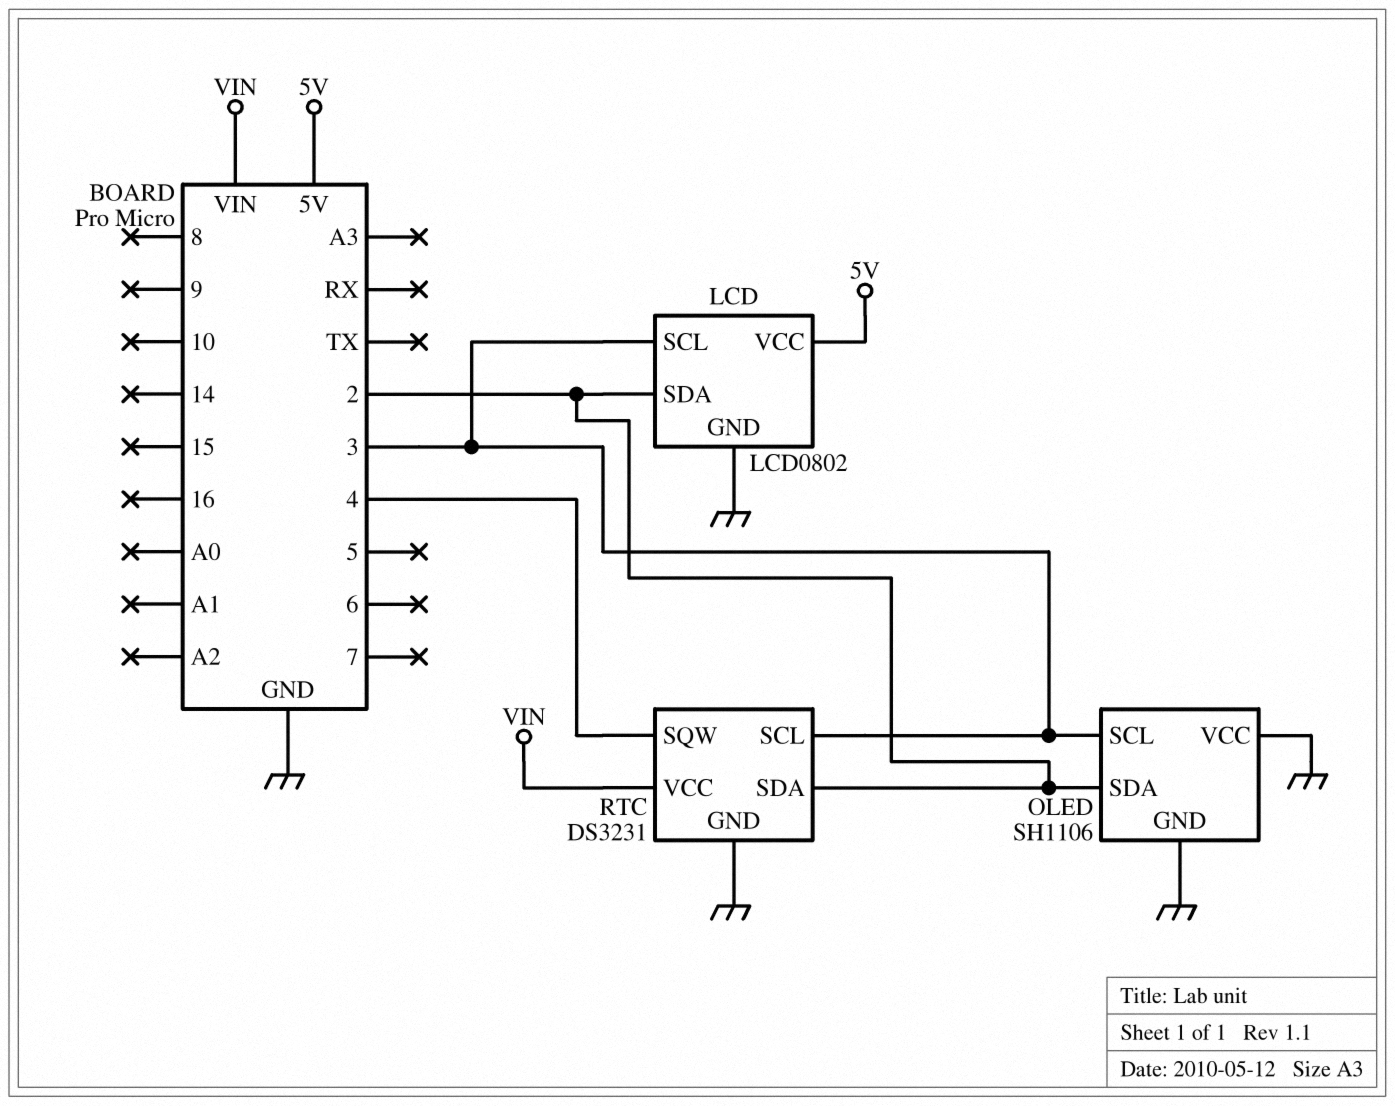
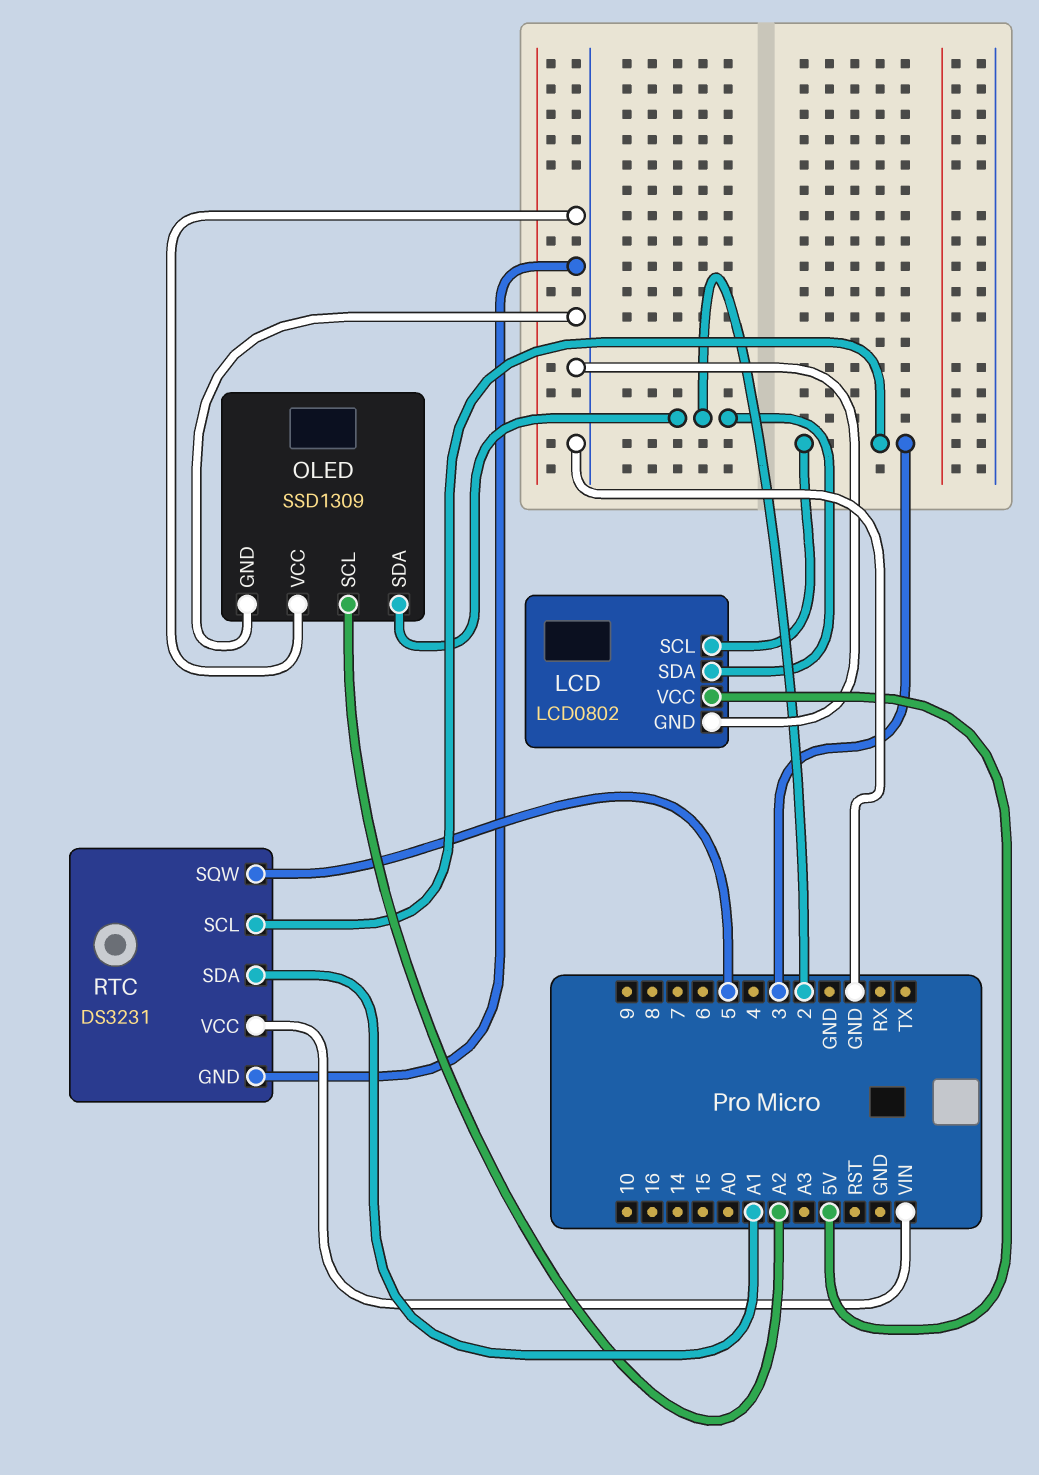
OLED: SH1106 -> SSD1309
OLED pin SCL: 3 -> A2
RTC pin SDA: 2 -> A1
RTC pin SQW: 4 -> 5

